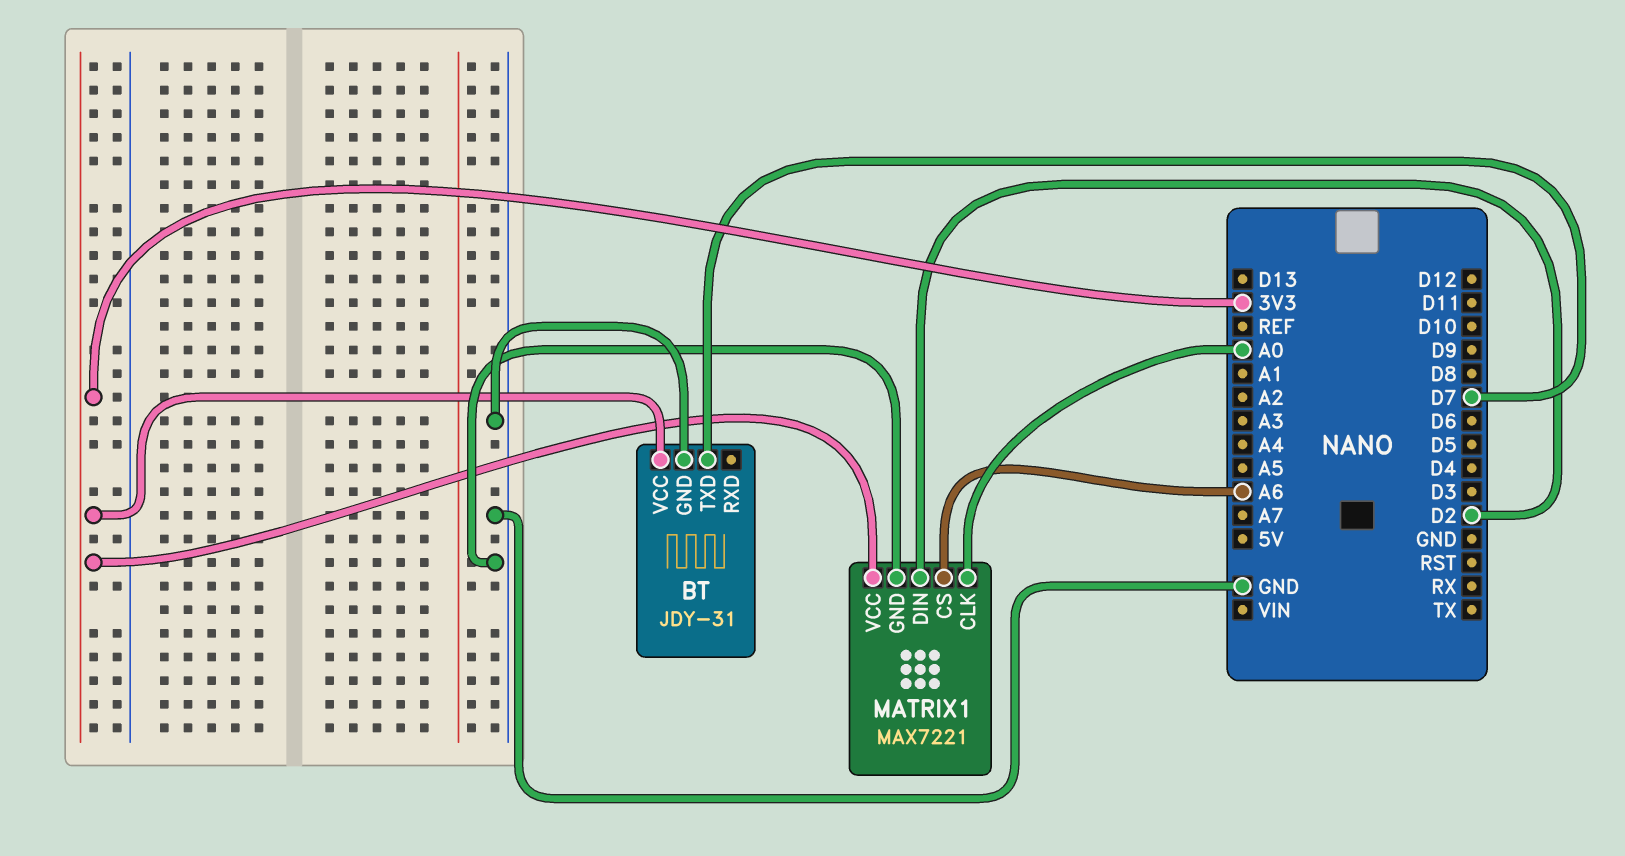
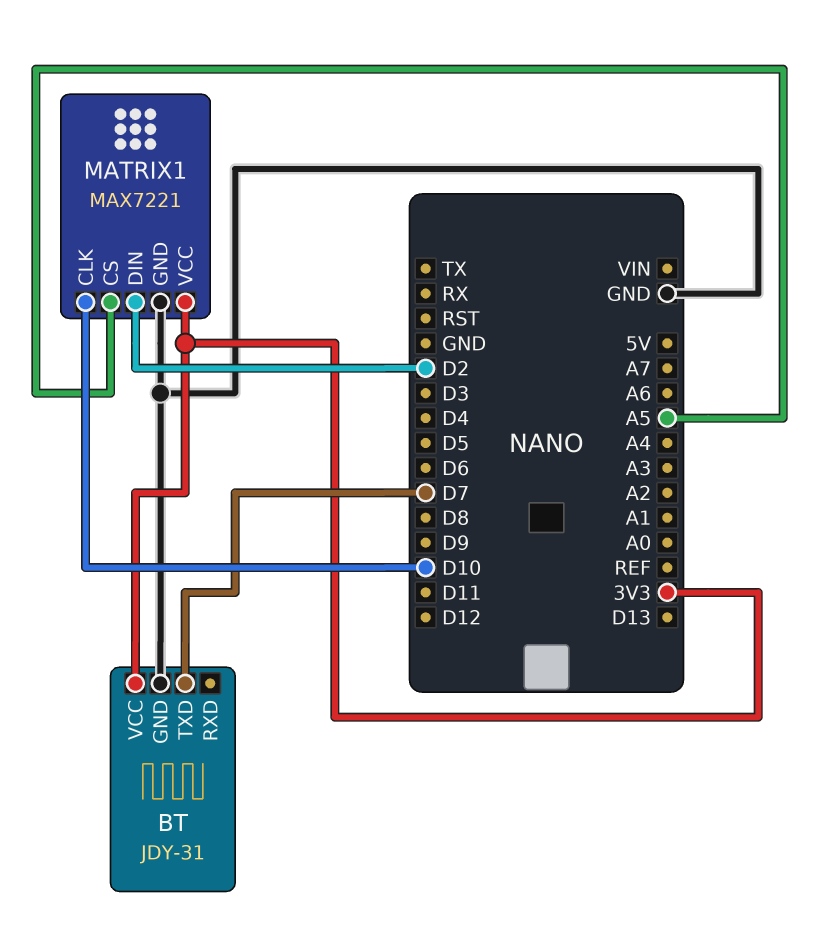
MATRIX1 pin CLK: A0 -> D10
MATRIX1 pin CS: A6 -> A5

